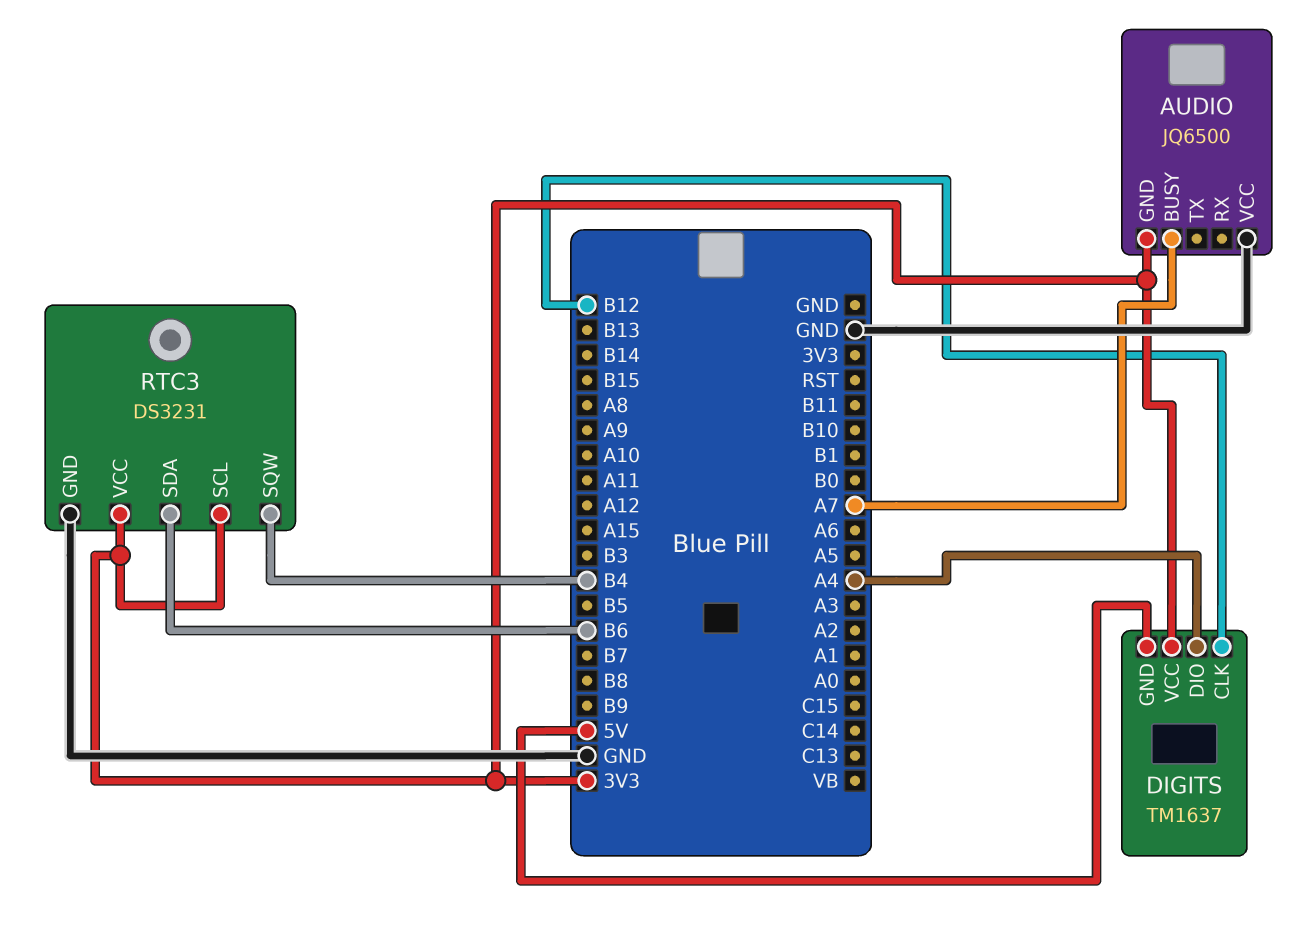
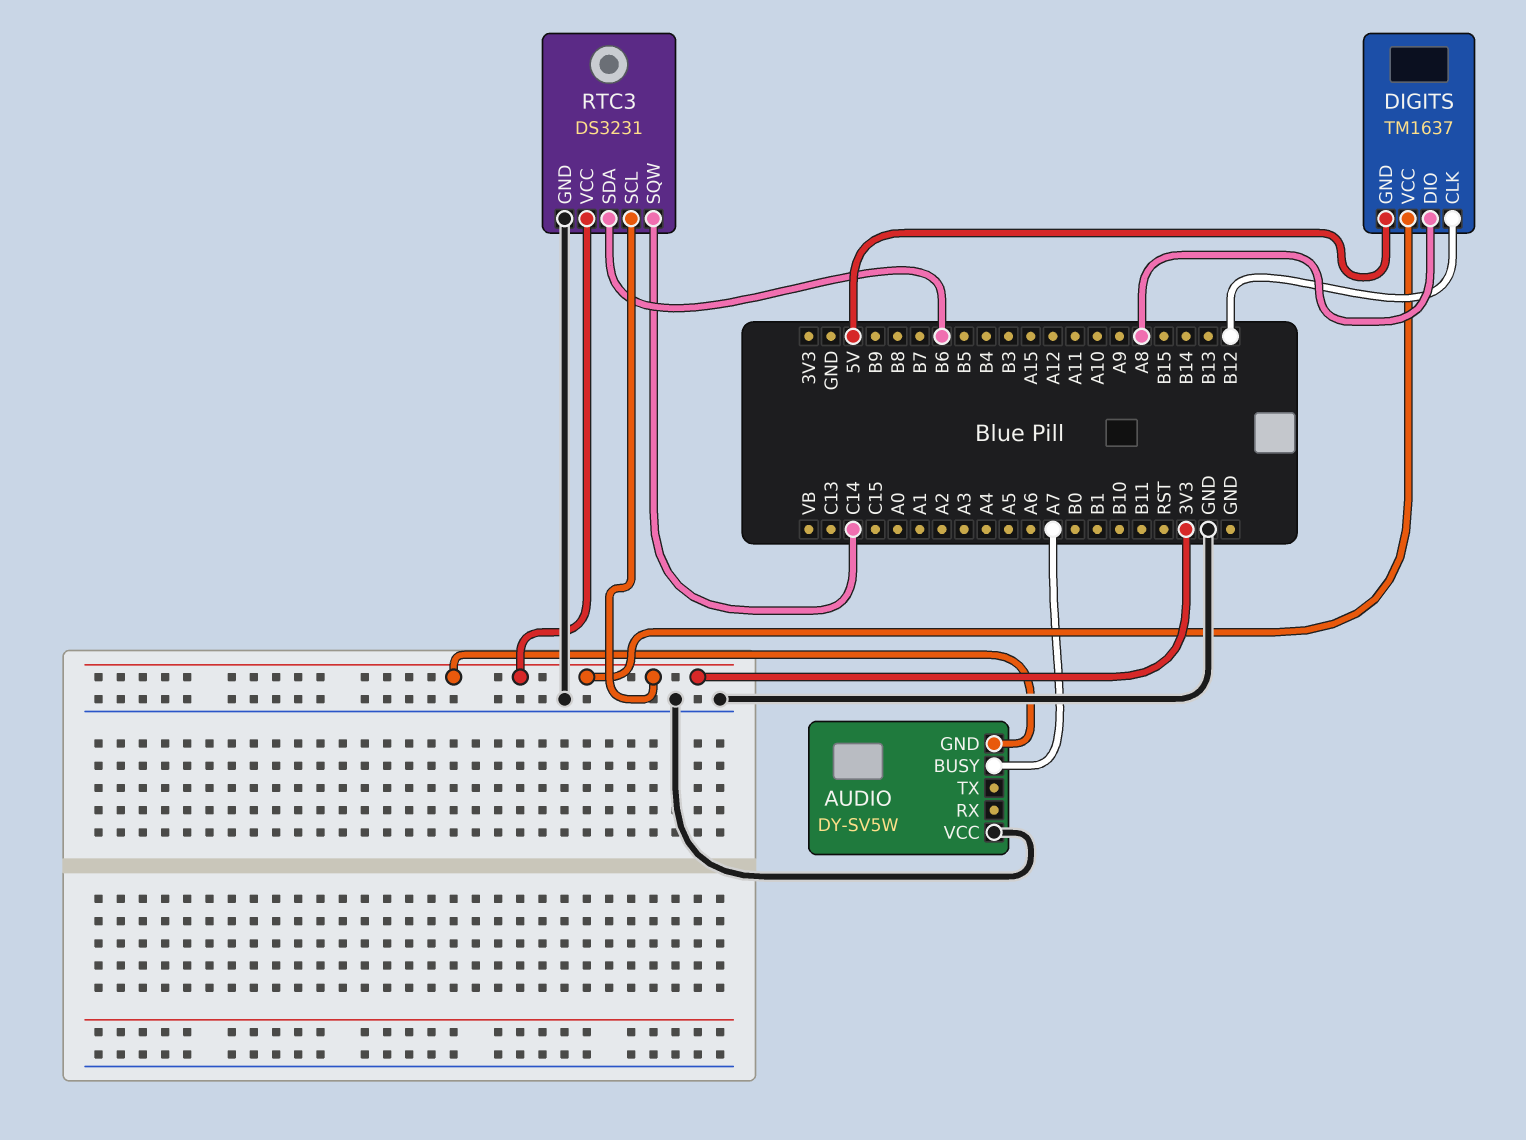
AUDIO: JQ6500 -> DY-SV5W
DIGITS pin DIO: A4 -> A8
RTC3 pin SQW: B4 -> C14

